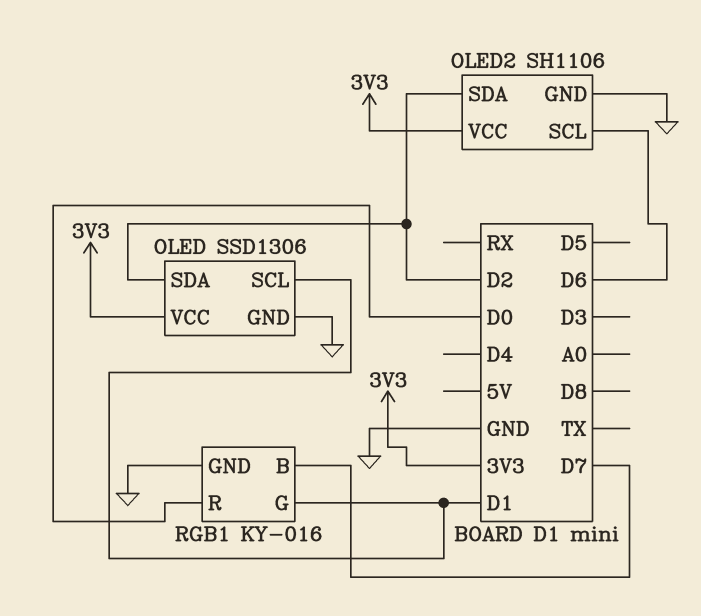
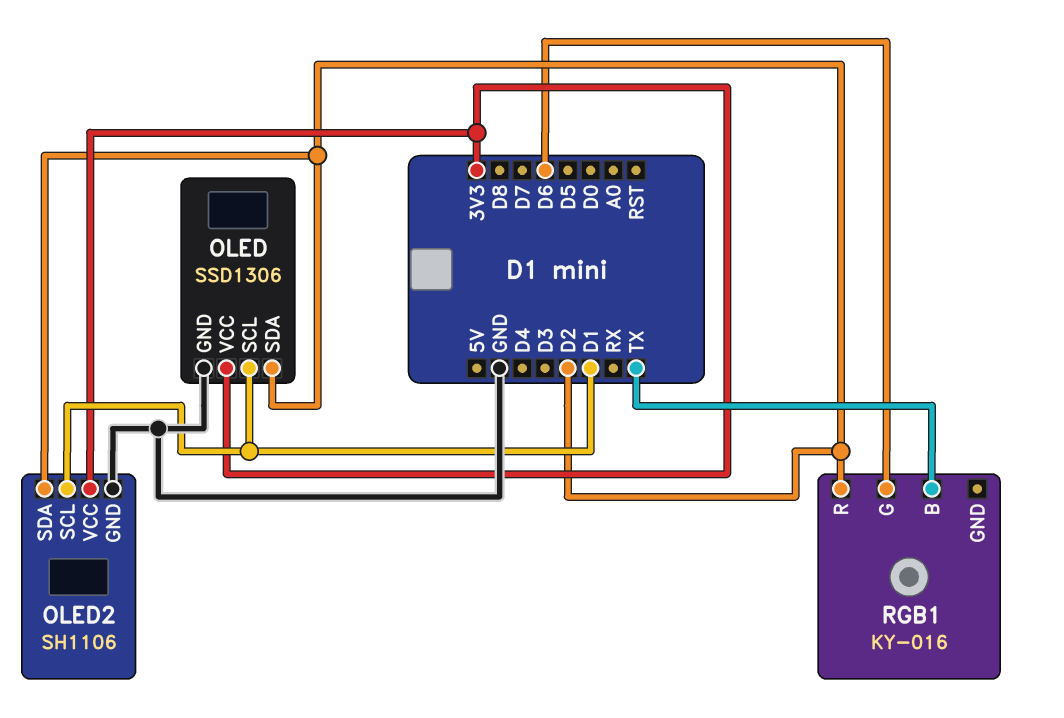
OLED2 pin SCL: D6 -> D1
RGB1 pin B: D7 -> TX
RGB1 pin G: D1 -> D6
RGB1 pin GND: GND -> none
RGB1 pin R: D0 -> D2

